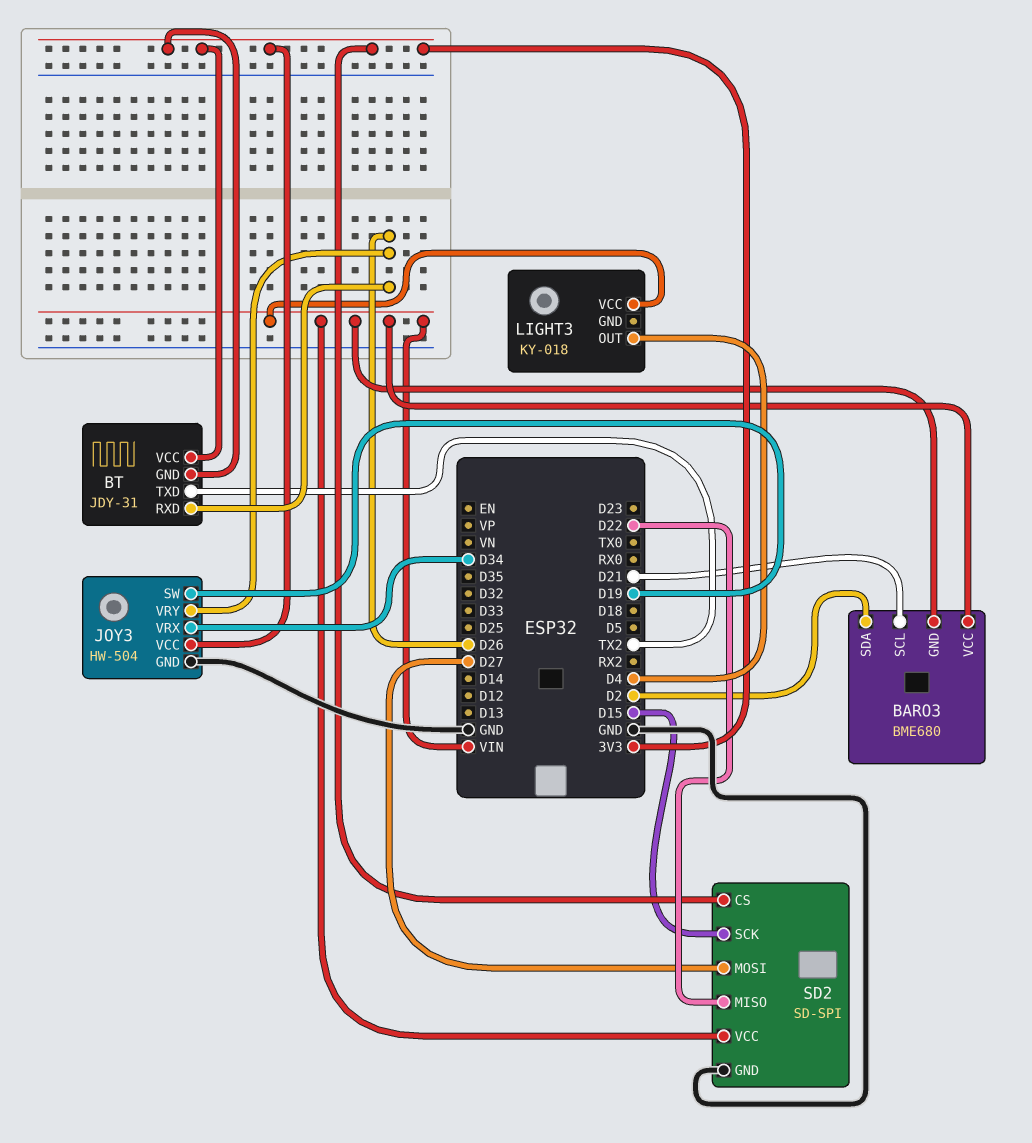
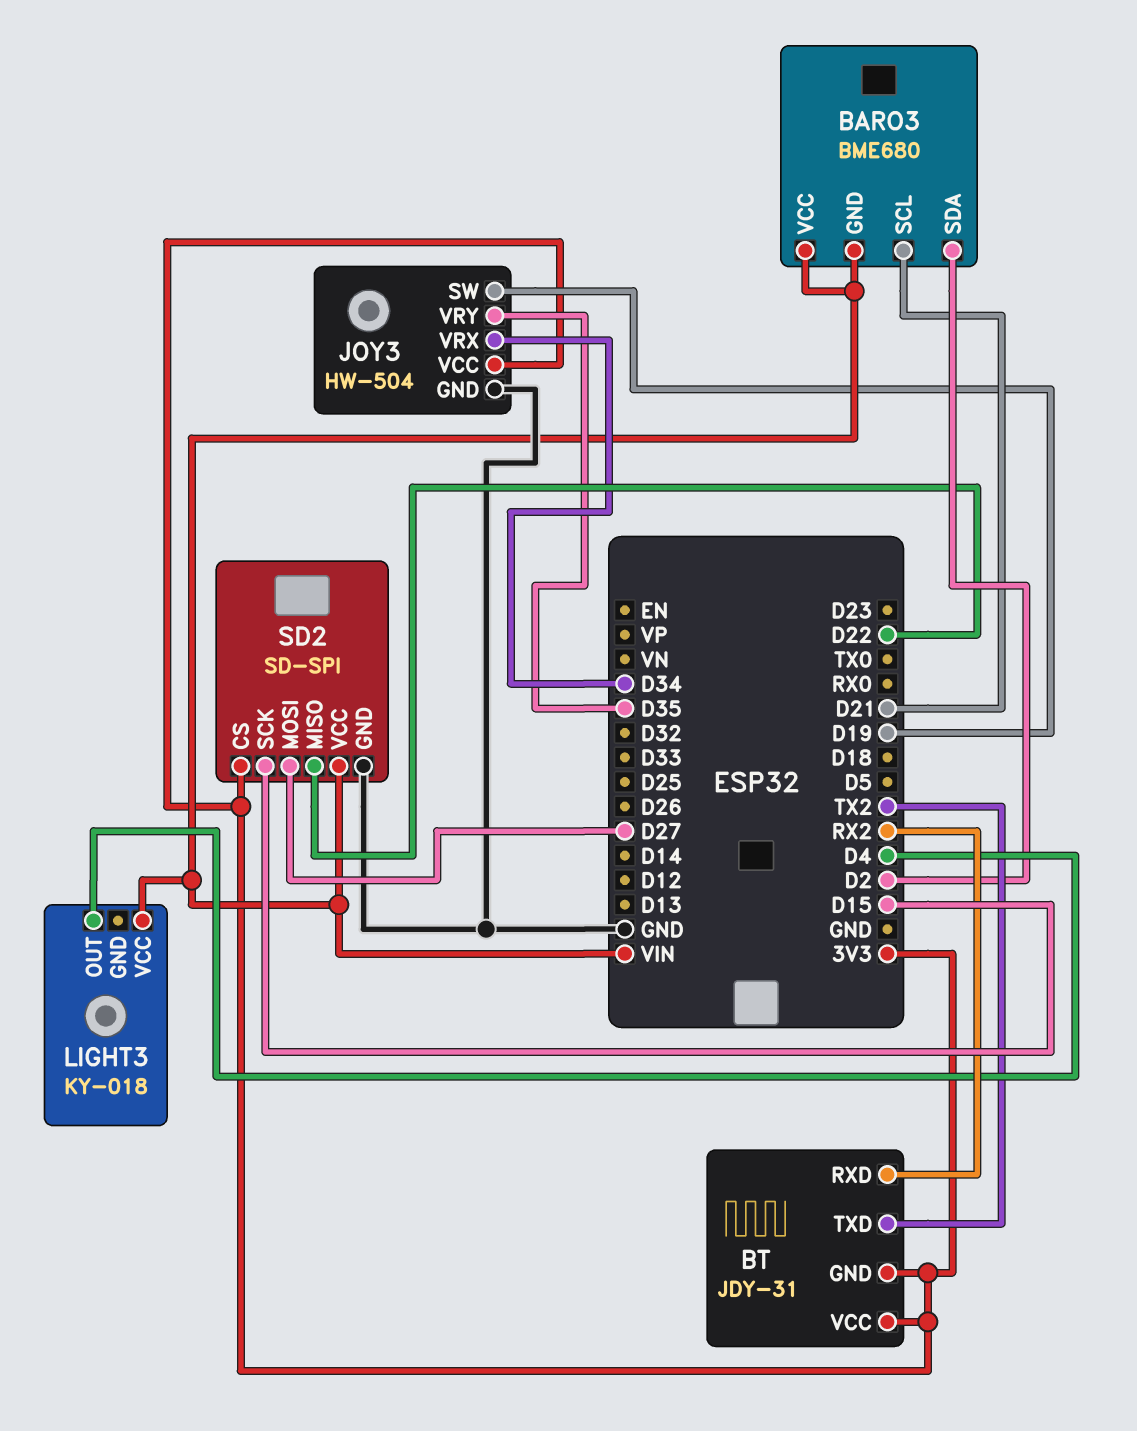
BT pin RXD: D26 -> RX2
JOY3 pin VRY: D26 -> D35

